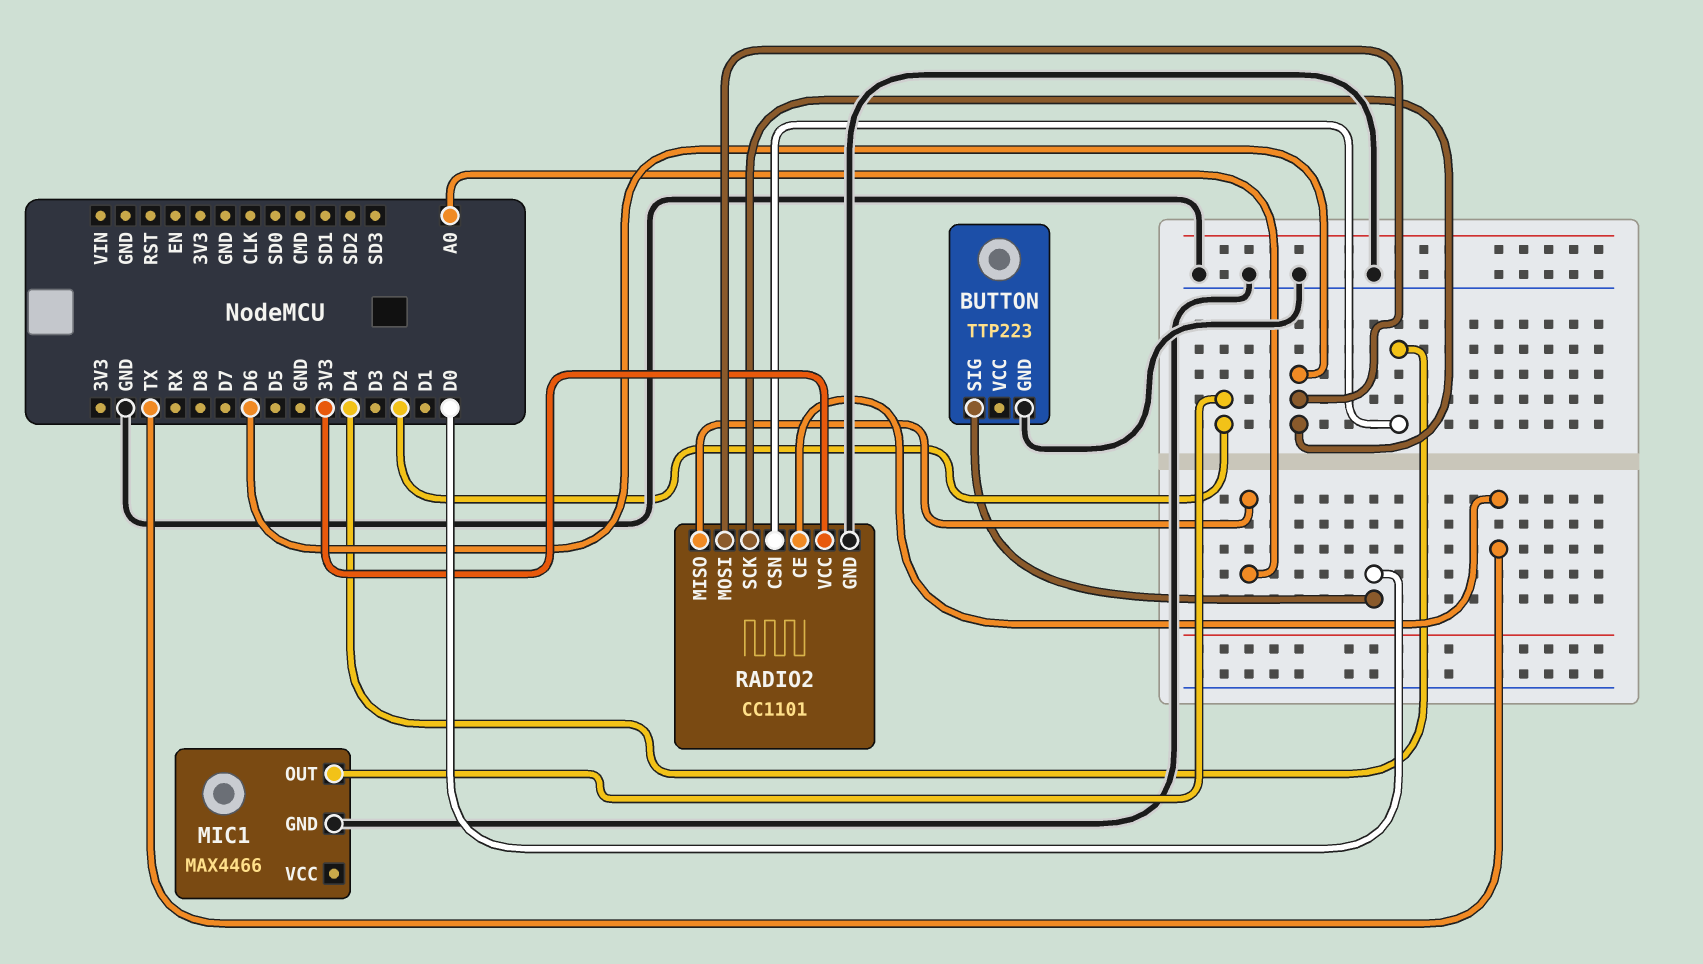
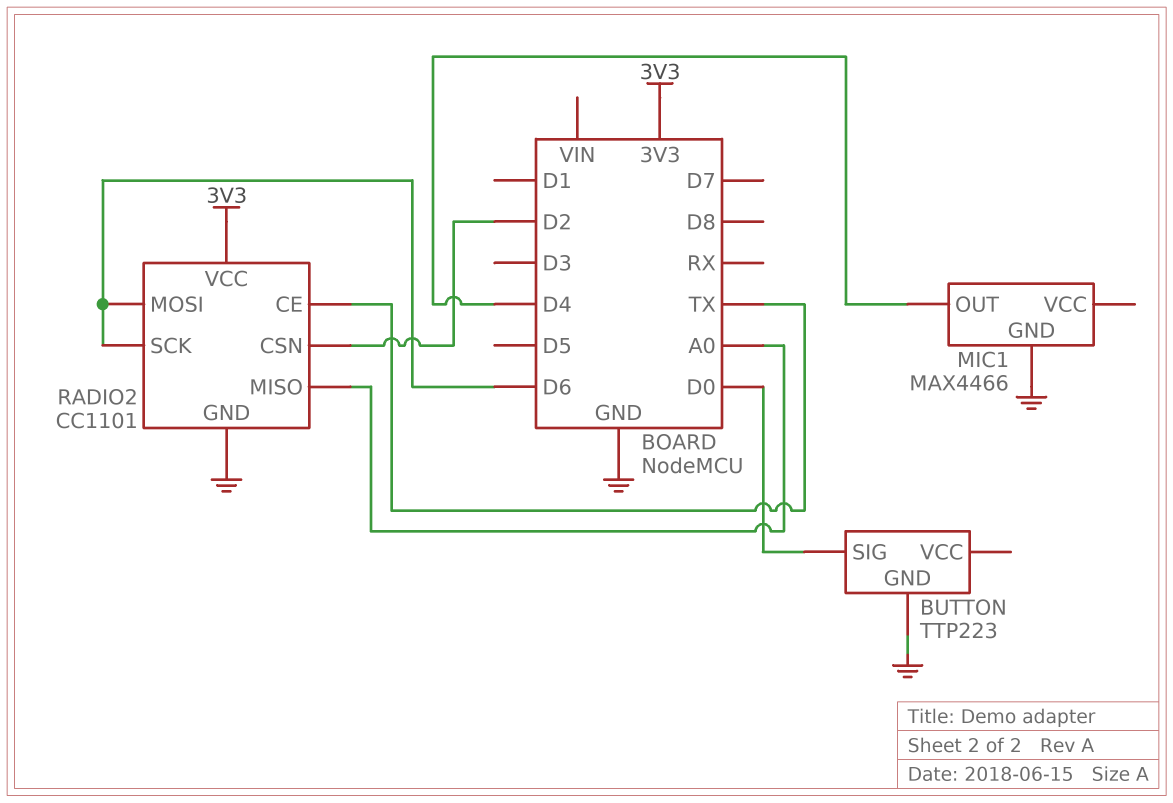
MIC1 pin OUT: D2 -> D4
RADIO2 pin CSN: D4 -> D2

